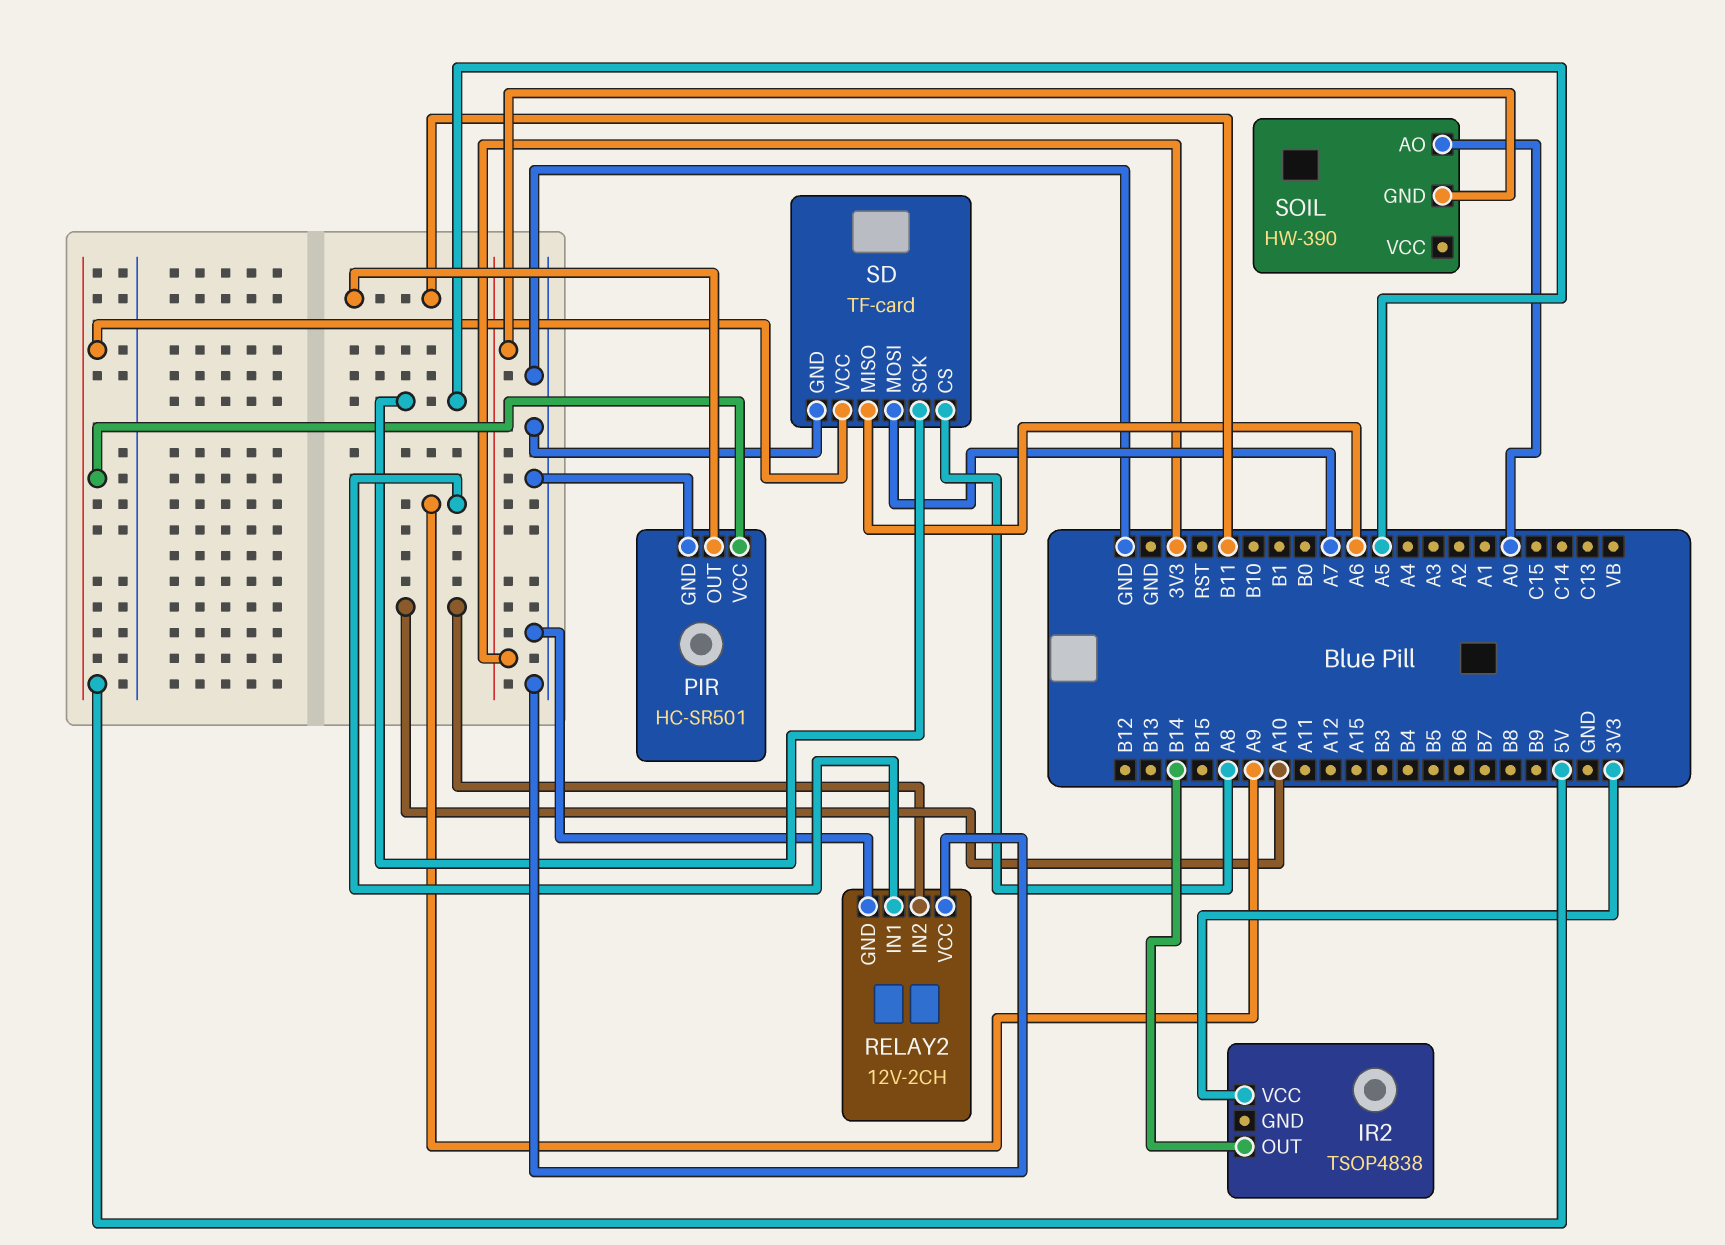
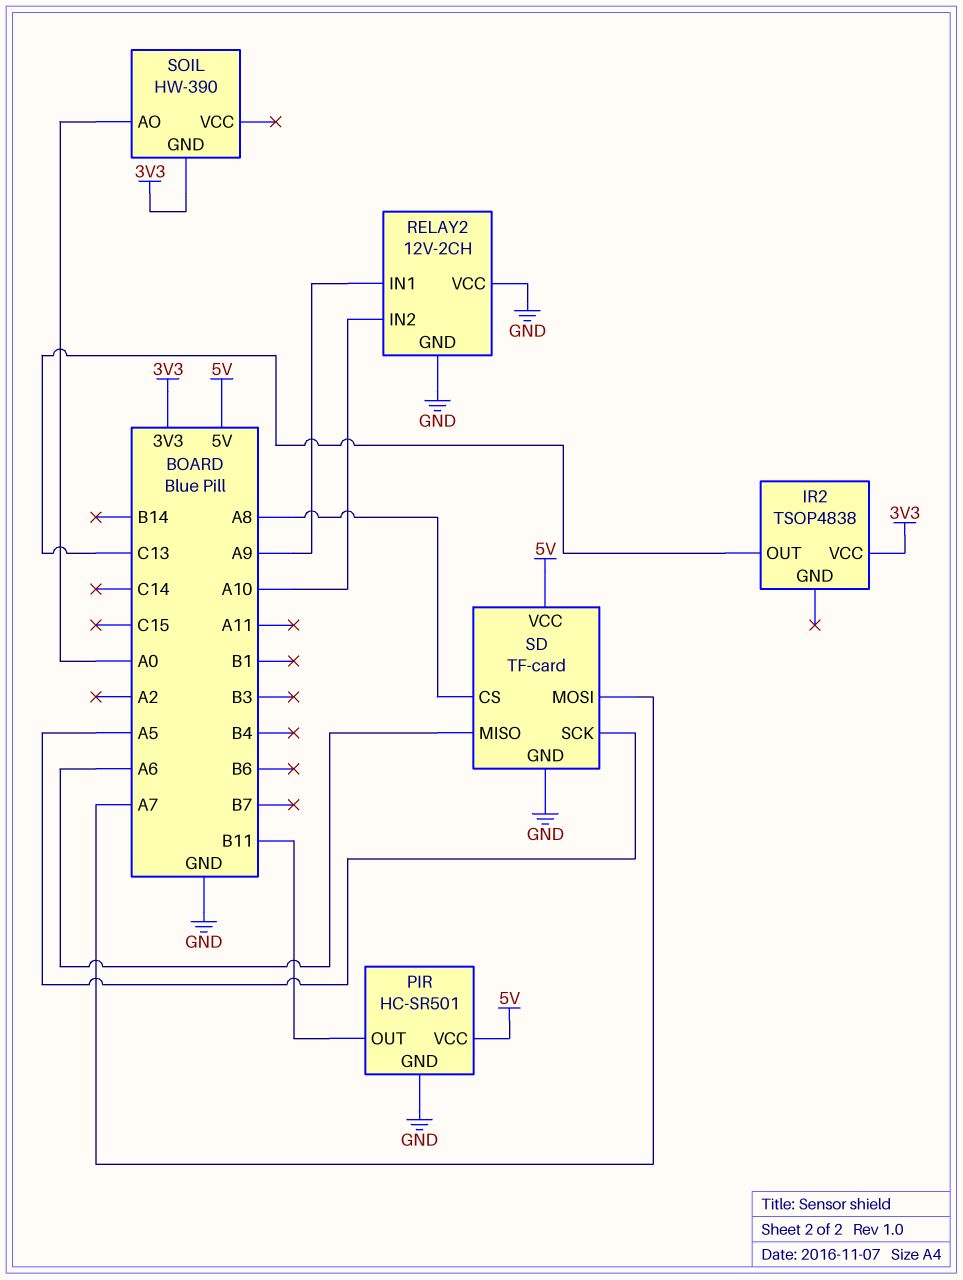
IR2 pin OUT: B14 -> C13

